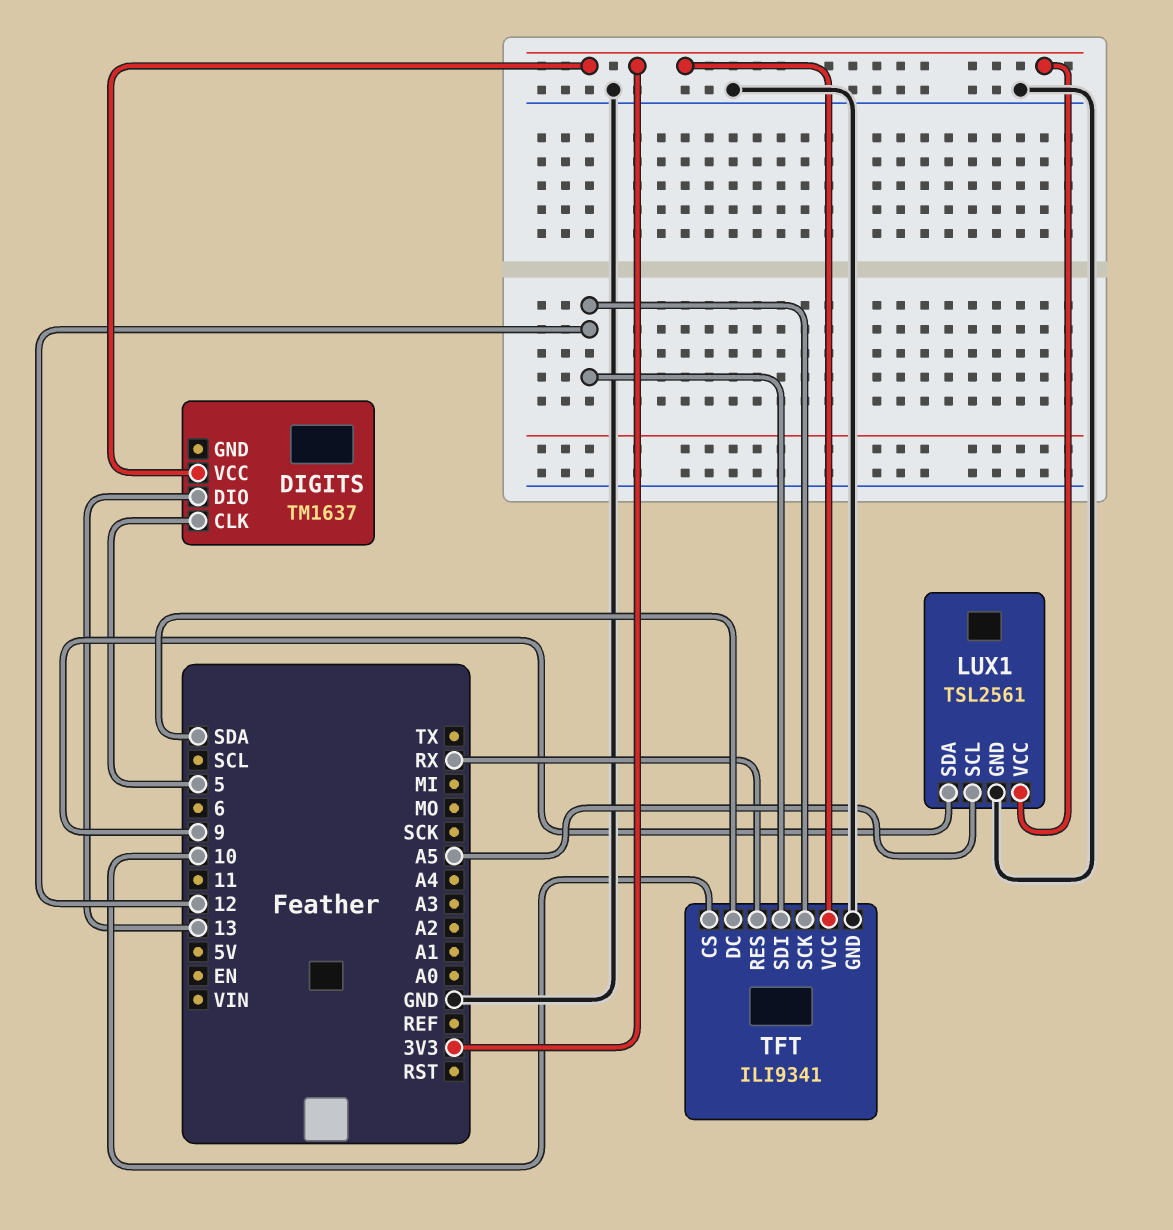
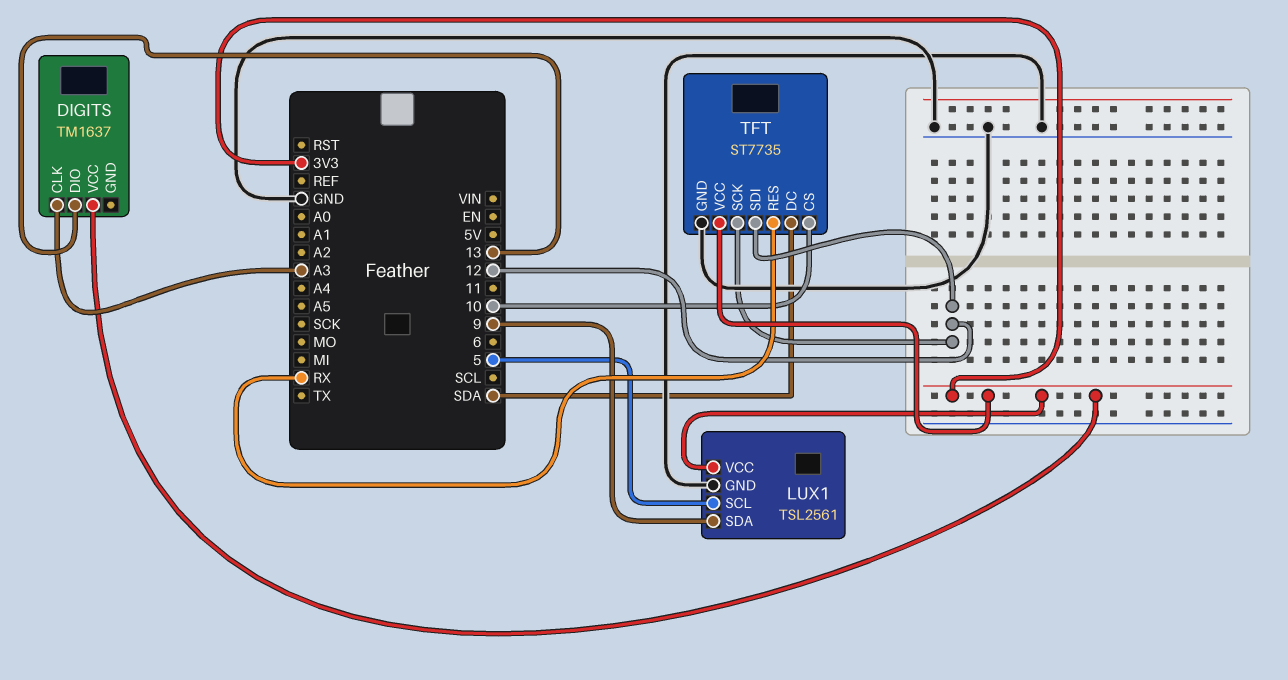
DIGITS pin CLK: 5 -> A3
LUX1 pin SCL: A5 -> 5
TFT: ILI9341 -> ST7735

